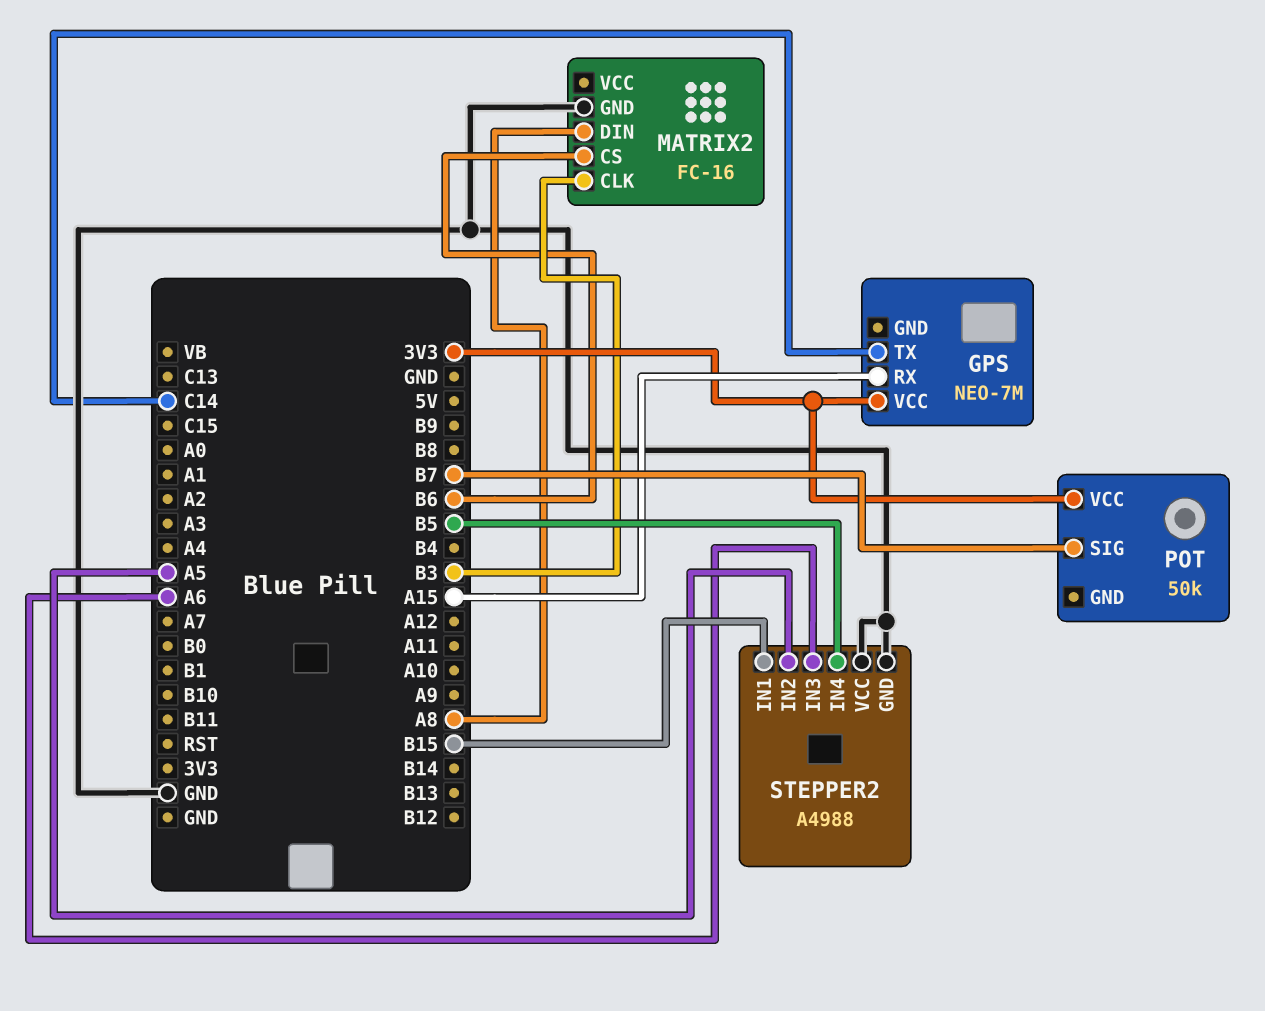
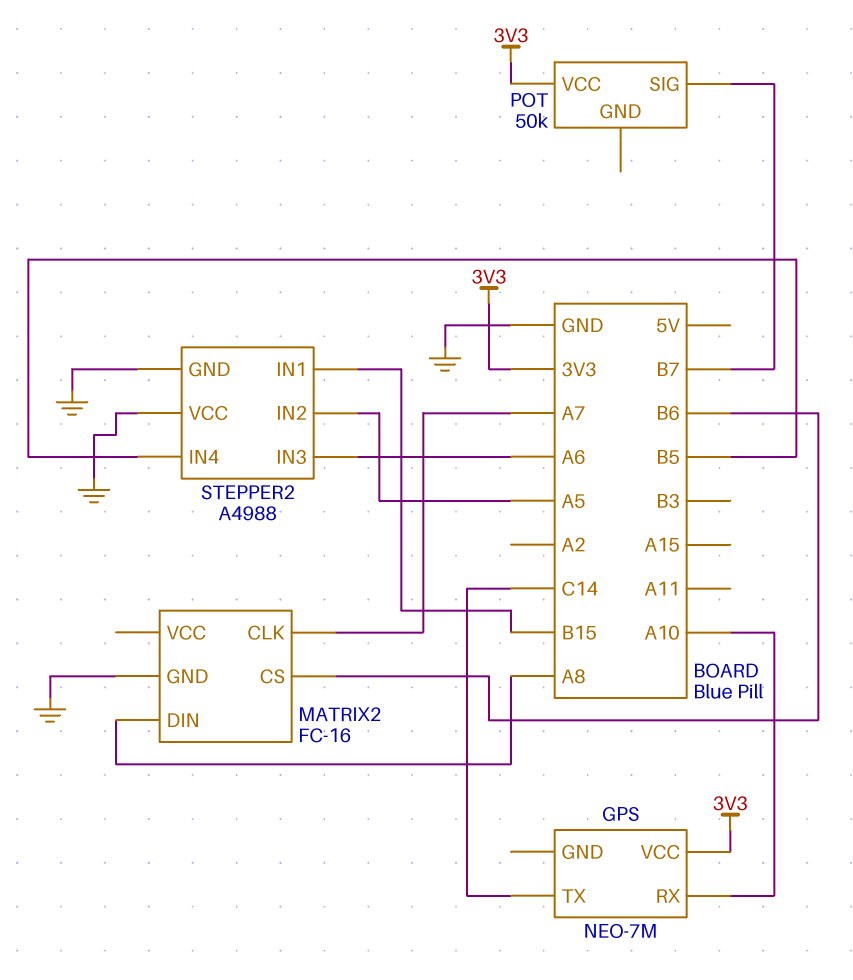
GPS pin RX: A15 -> A10
MATRIX2 pin CLK: B3 -> A7

